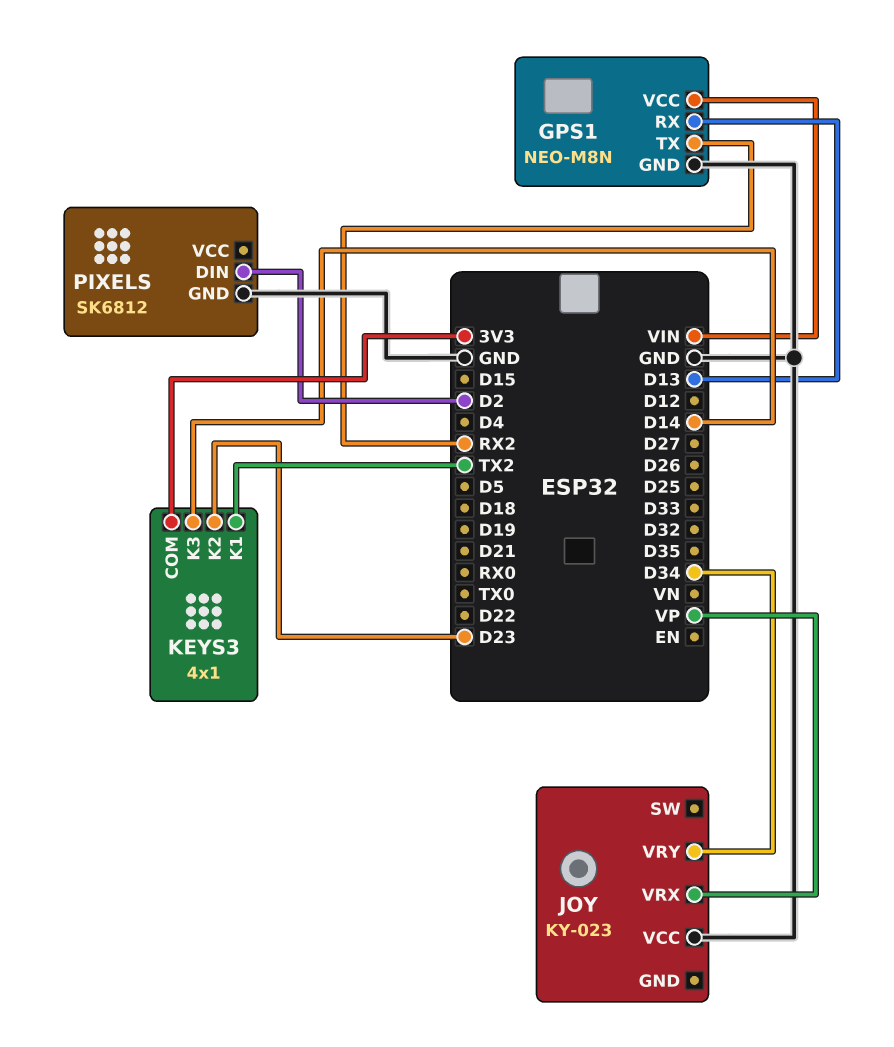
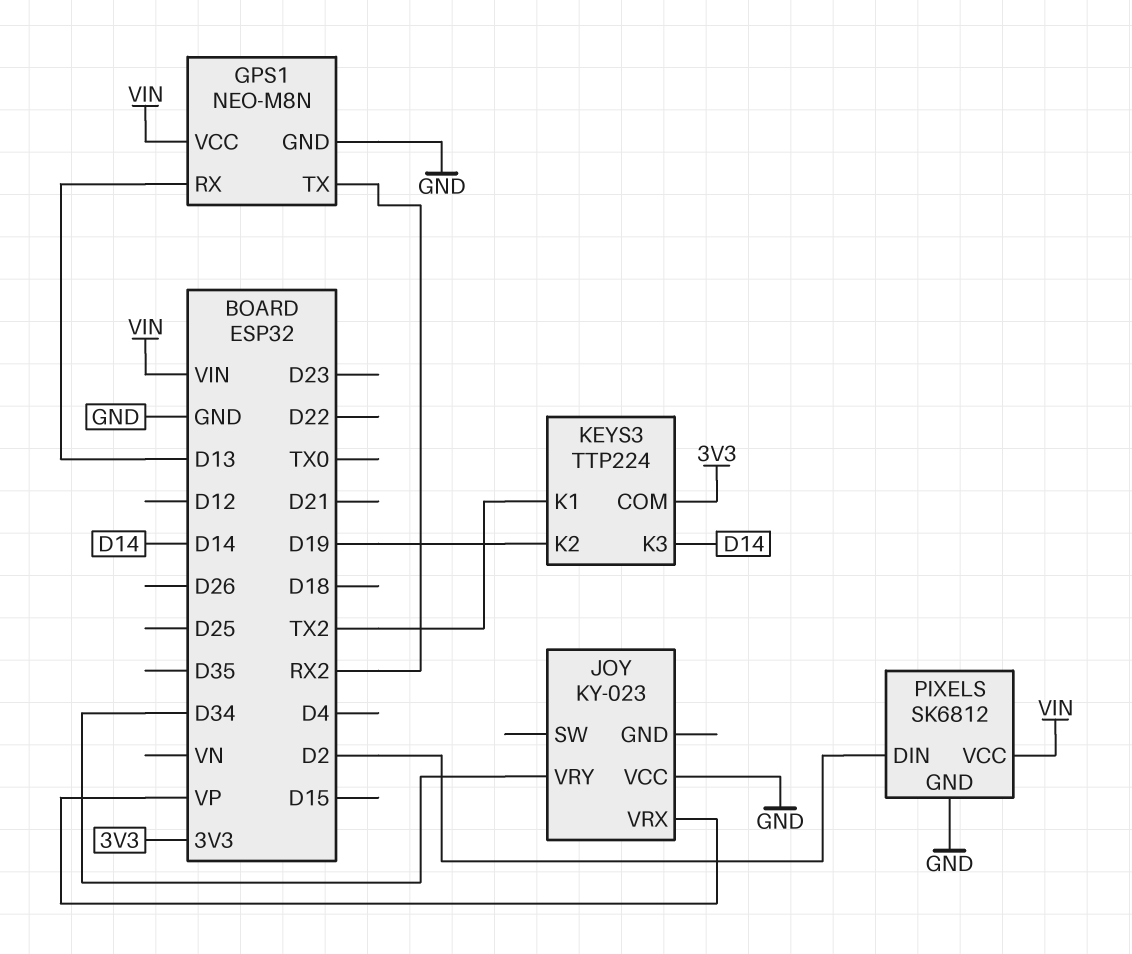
KEYS3: 4x1 -> TTP224
KEYS3 pin K2: D23 -> D19
PIXELS pin VCC: none -> VIN

